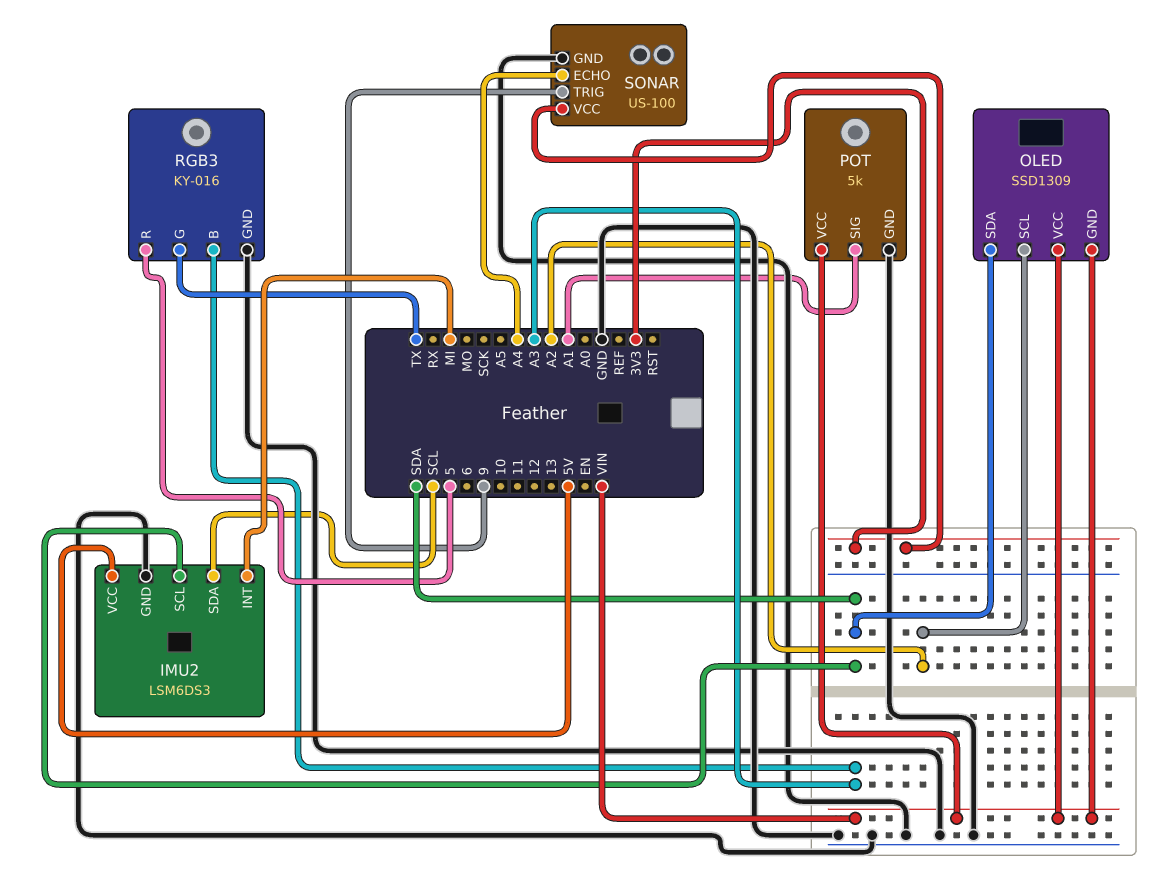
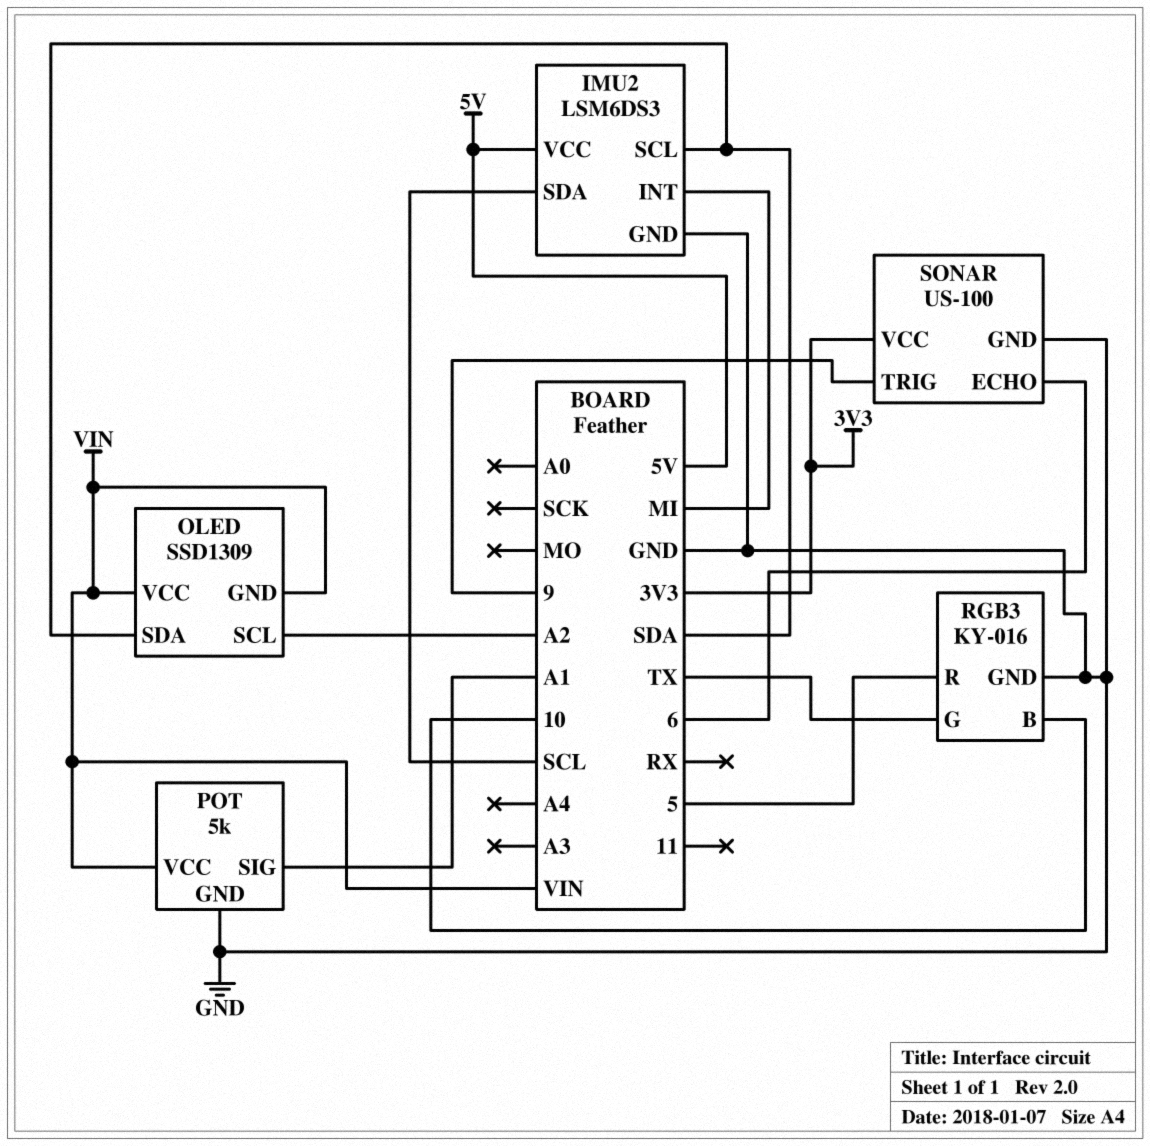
RGB3 pin B: A3 -> 10
SONAR pin ECHO: A4 -> 6

